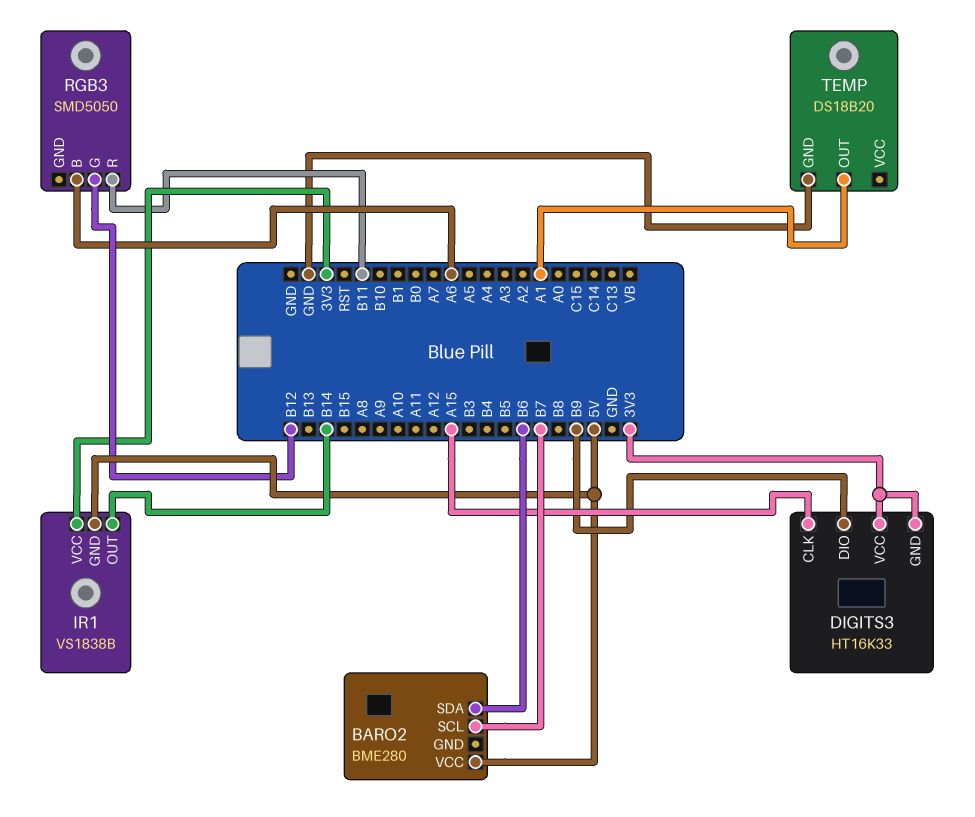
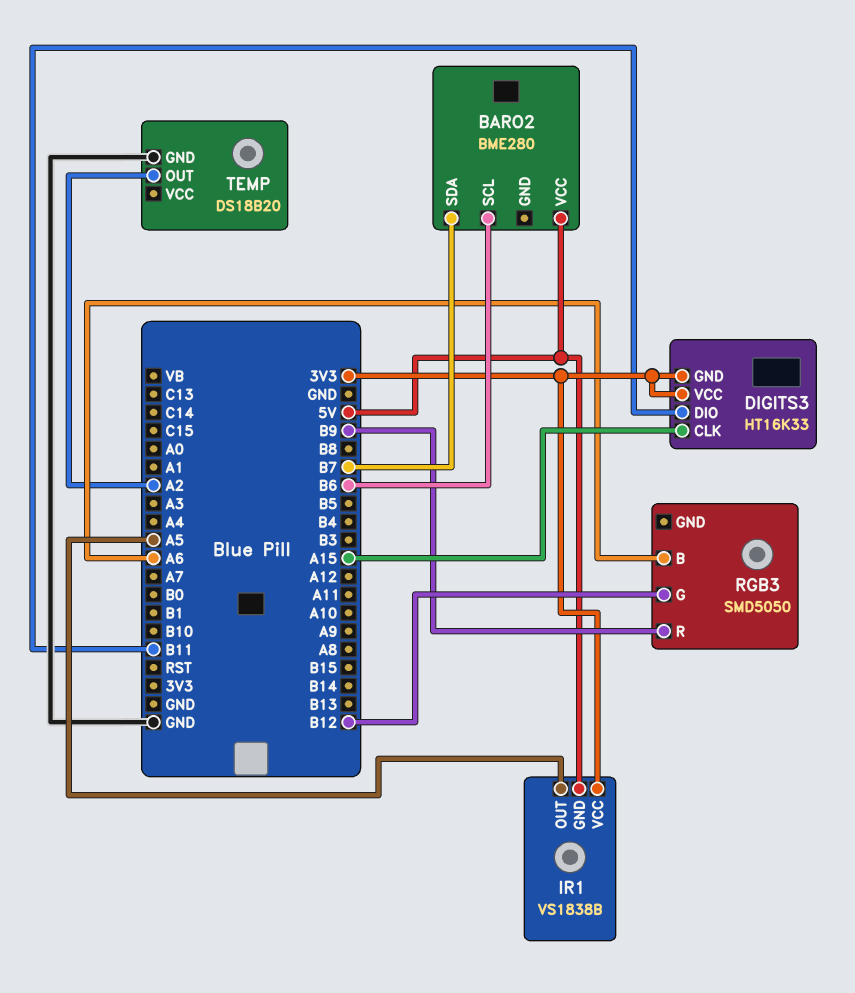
BARO2 pin SCL: B7 -> B6
BARO2 pin SDA: B6 -> B7
DIGITS3 pin DIO: B9 -> B11
IR1 pin OUT: B14 -> A5
RGB3 pin R: B11 -> B9
TEMP pin OUT: A1 -> A2

